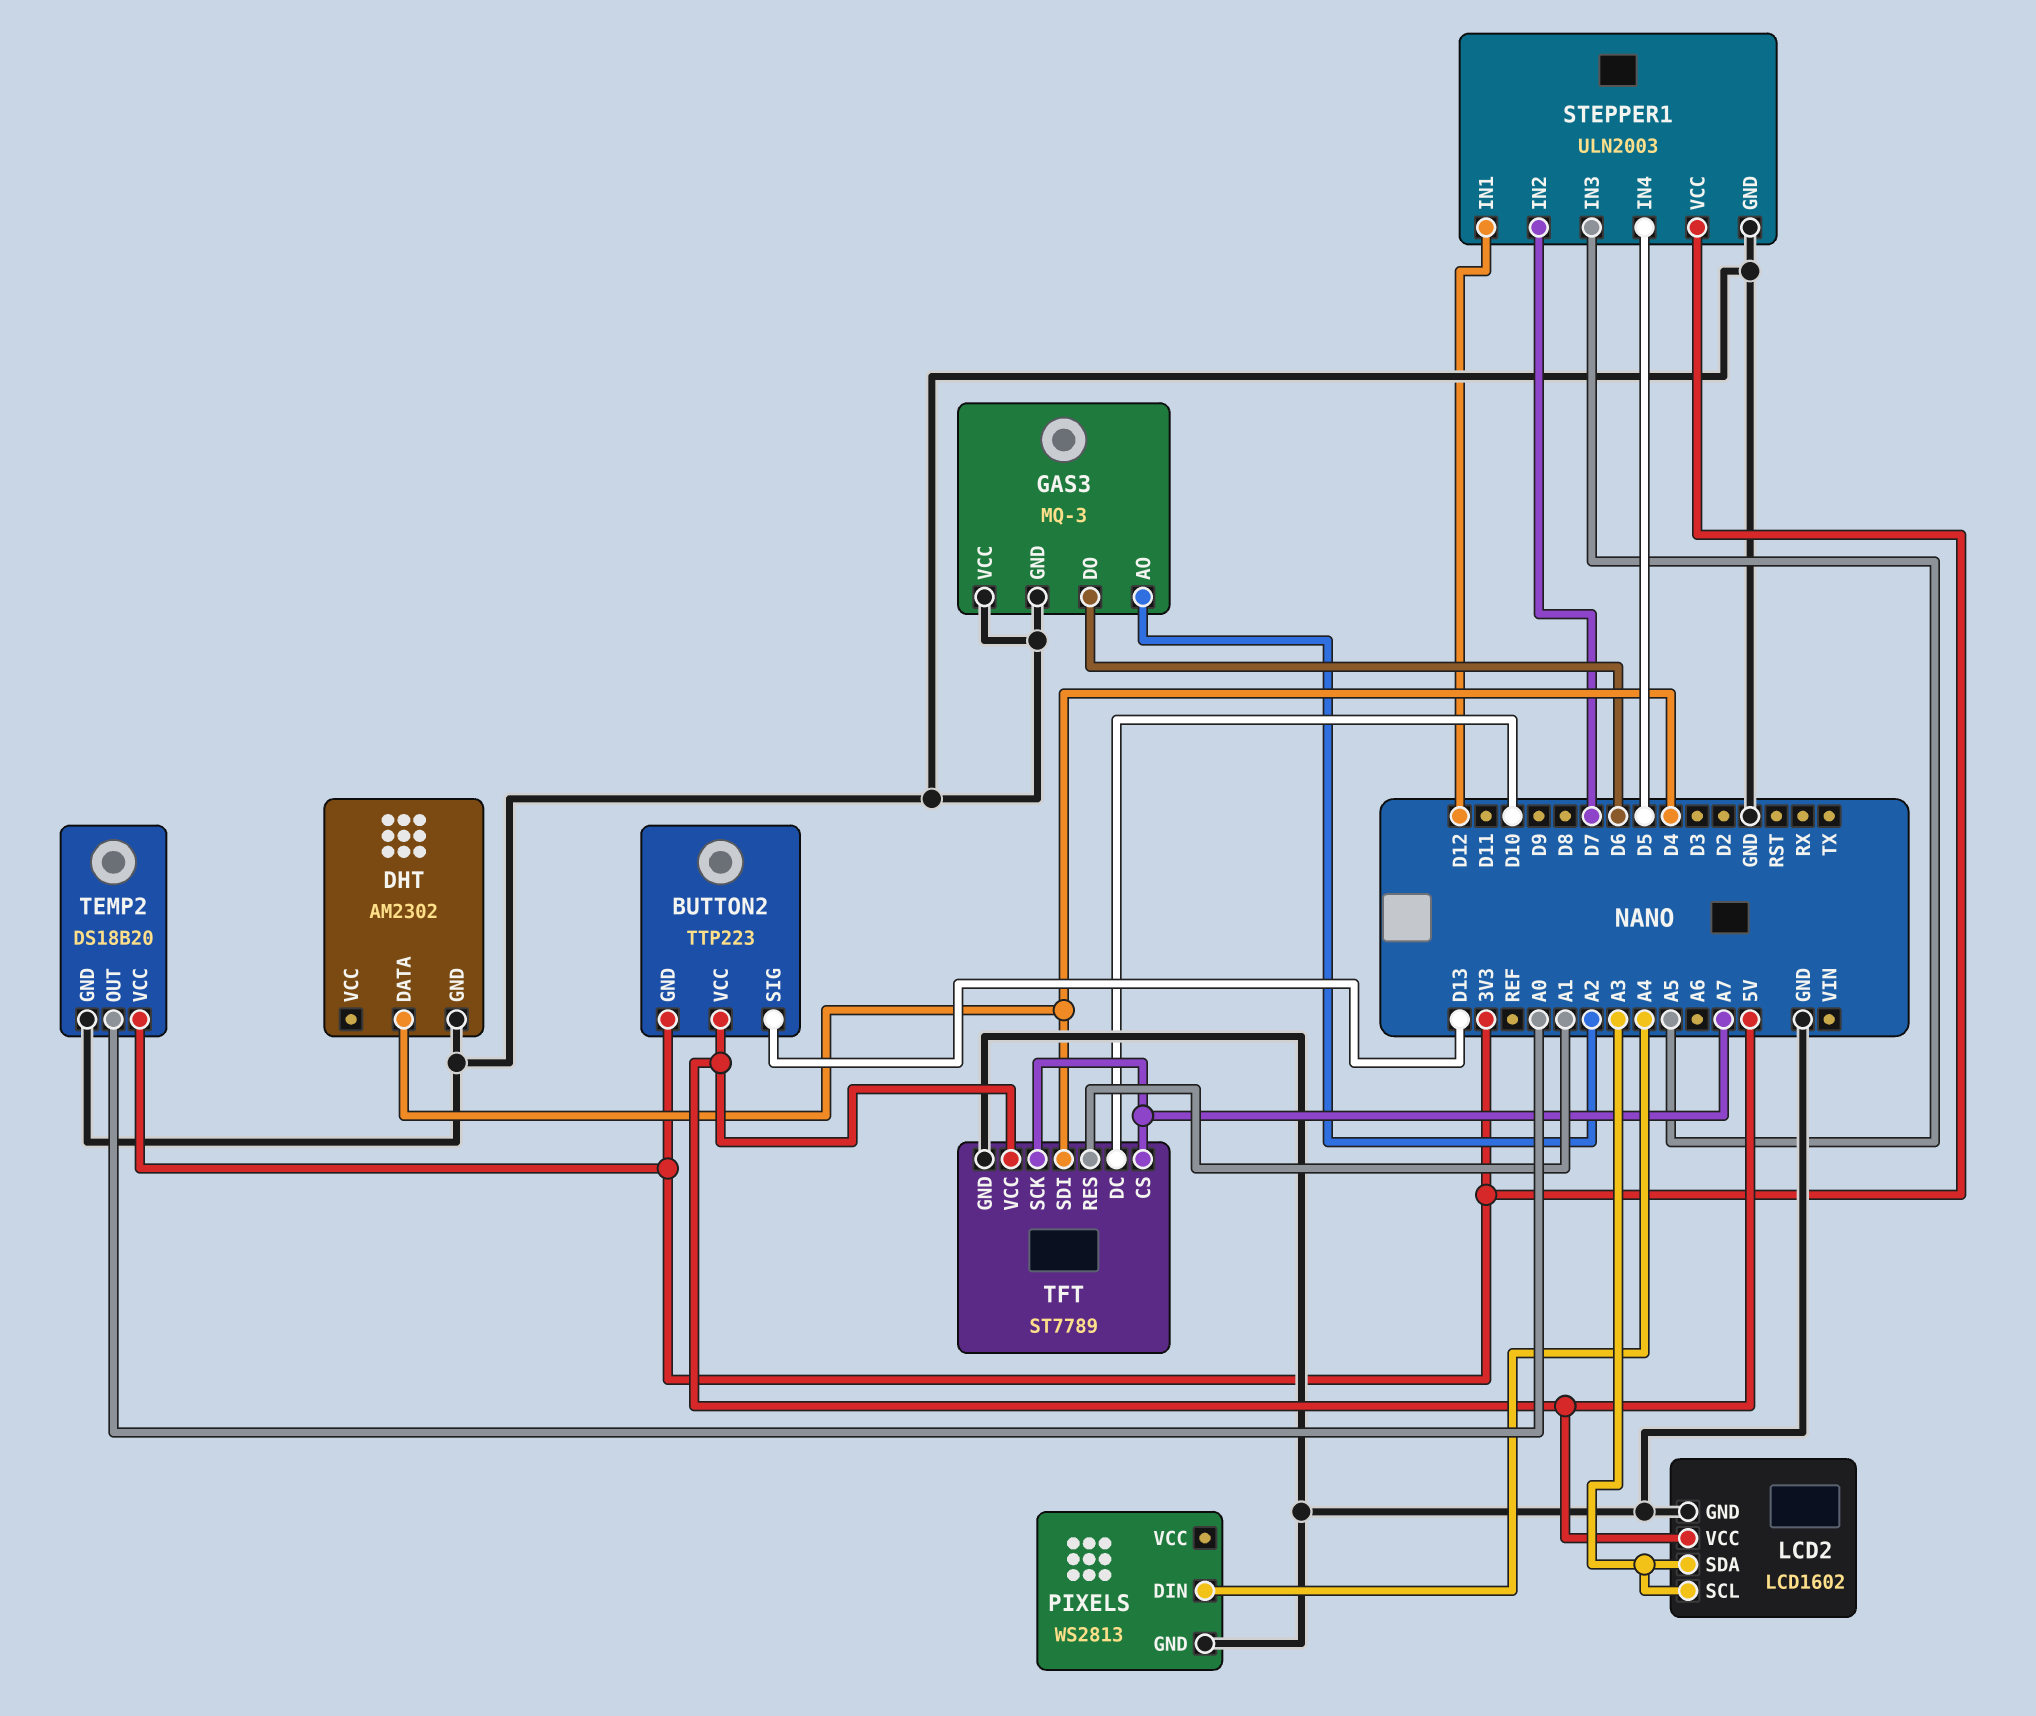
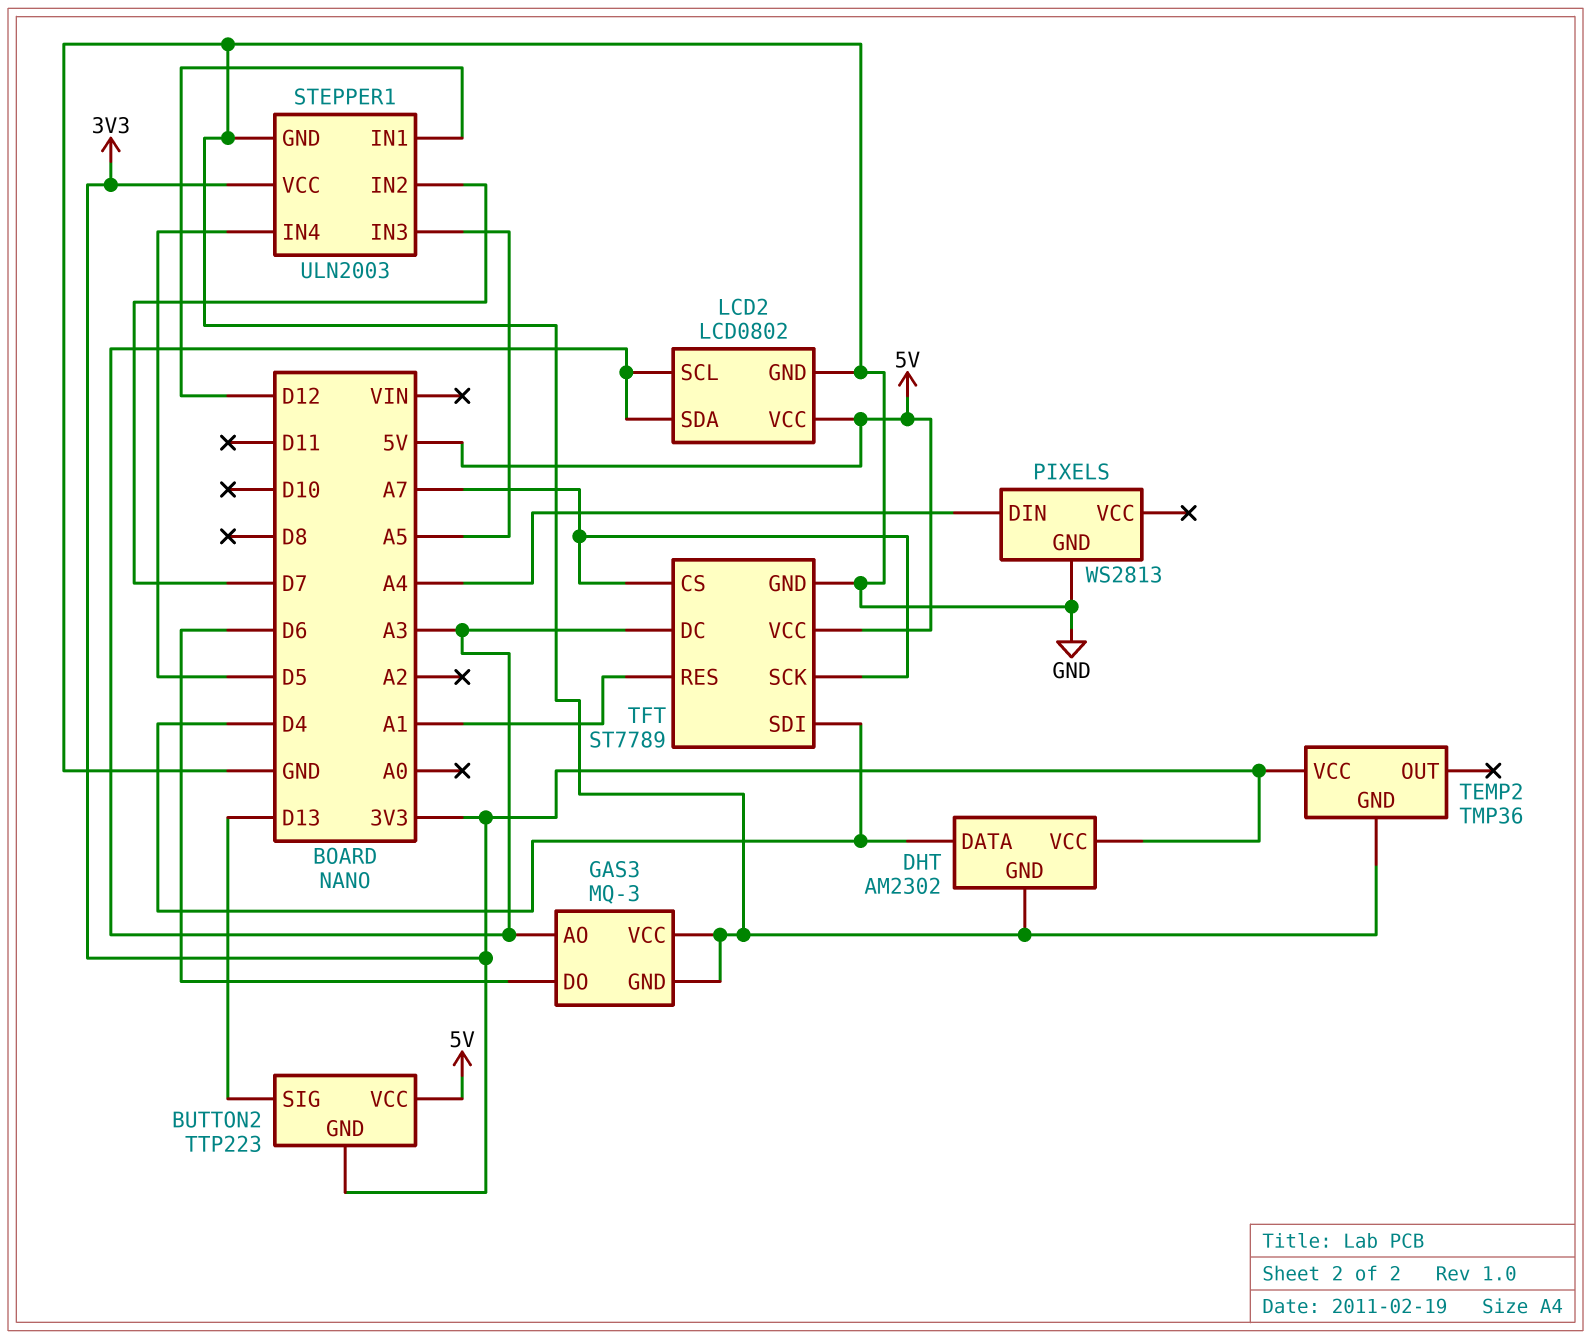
DHT pin VCC: none -> 3V3
GAS3 pin AO: A2 -> A3
LCD2: LCD1602 -> LCD0802
TEMP2: DS18B20 -> TMP36
TEMP2 pin OUT: A0 -> none
TFT pin DC: D10 -> A3

